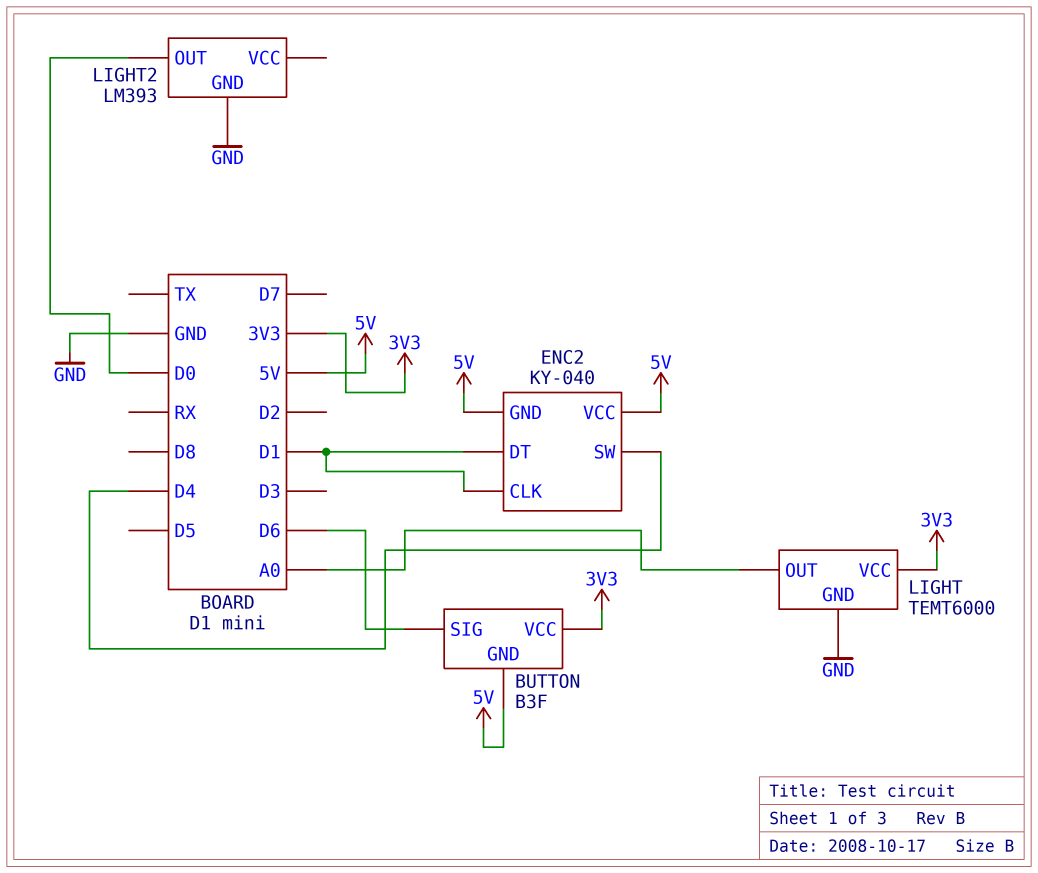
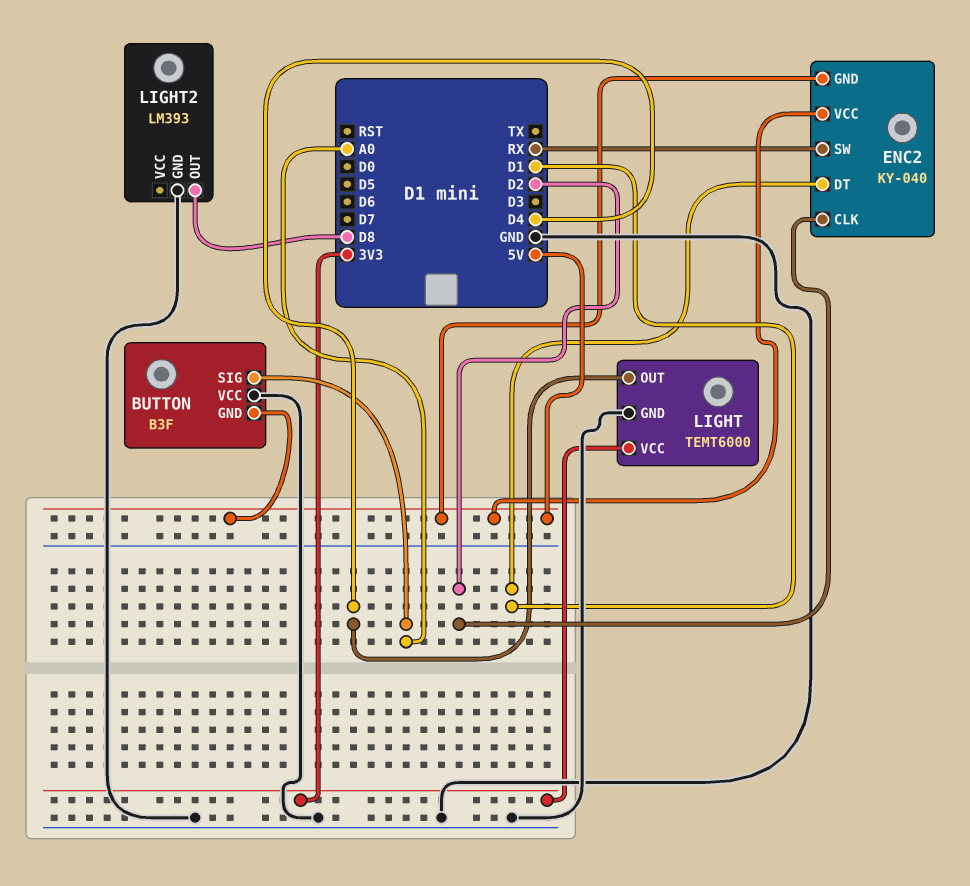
BUTTON pin SIG: D6 -> A0
BUTTON pin VCC: 3V3 -> GND
ENC2 pin CLK: D1 -> D2
ENC2 pin SW: D4 -> RX
LIGHT pin OUT: A0 -> D4
LIGHT2 pin OUT: D0 -> D8

